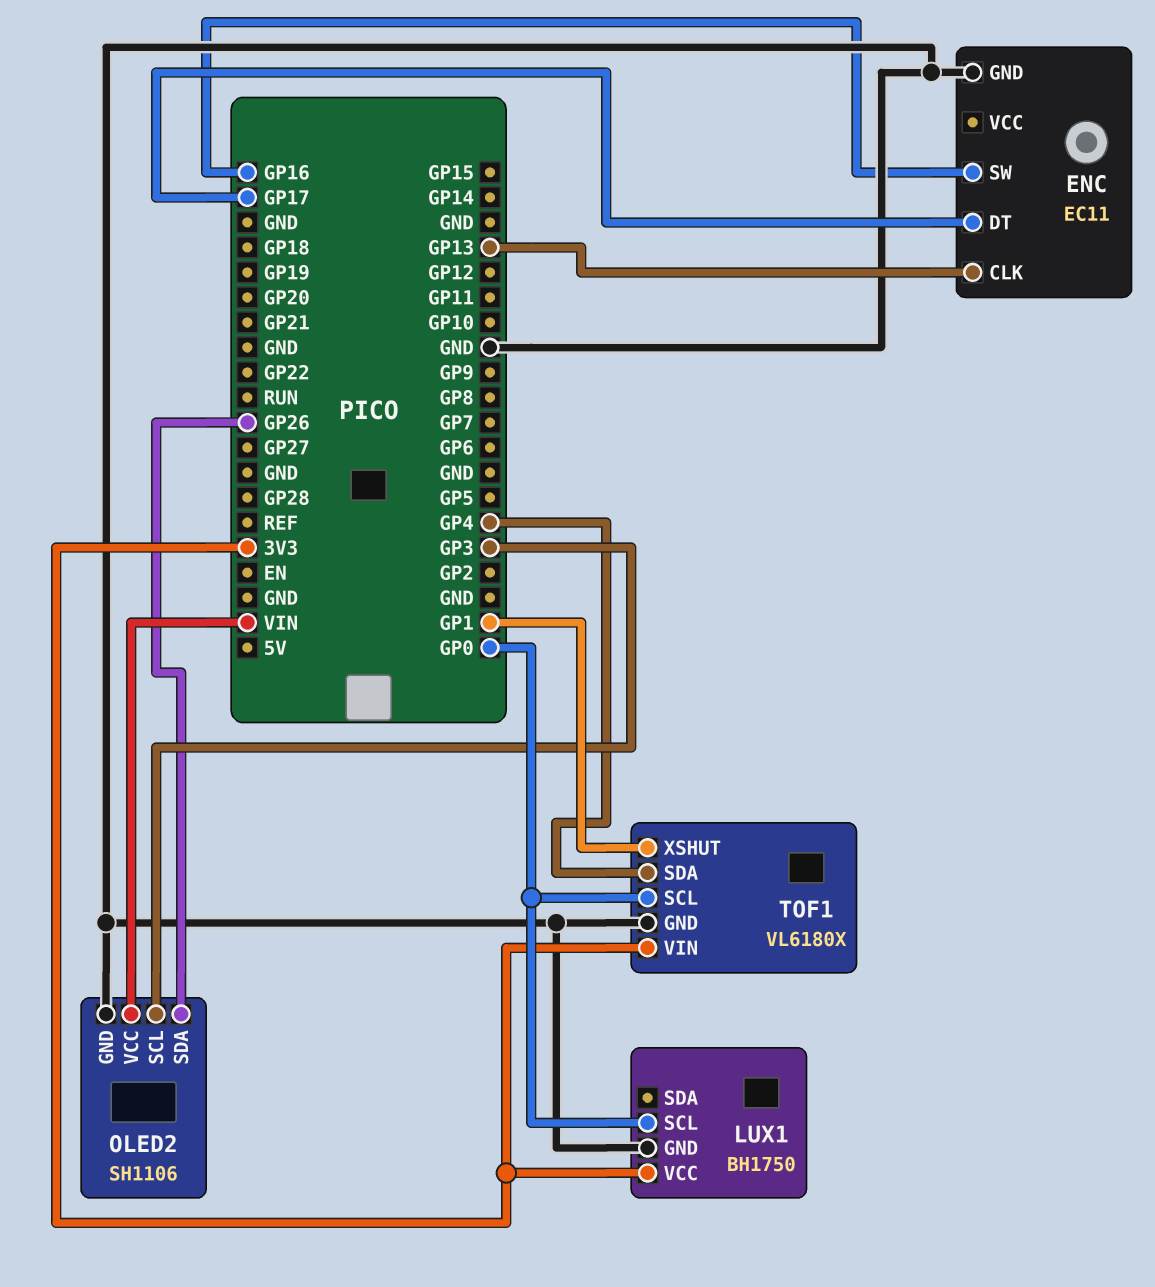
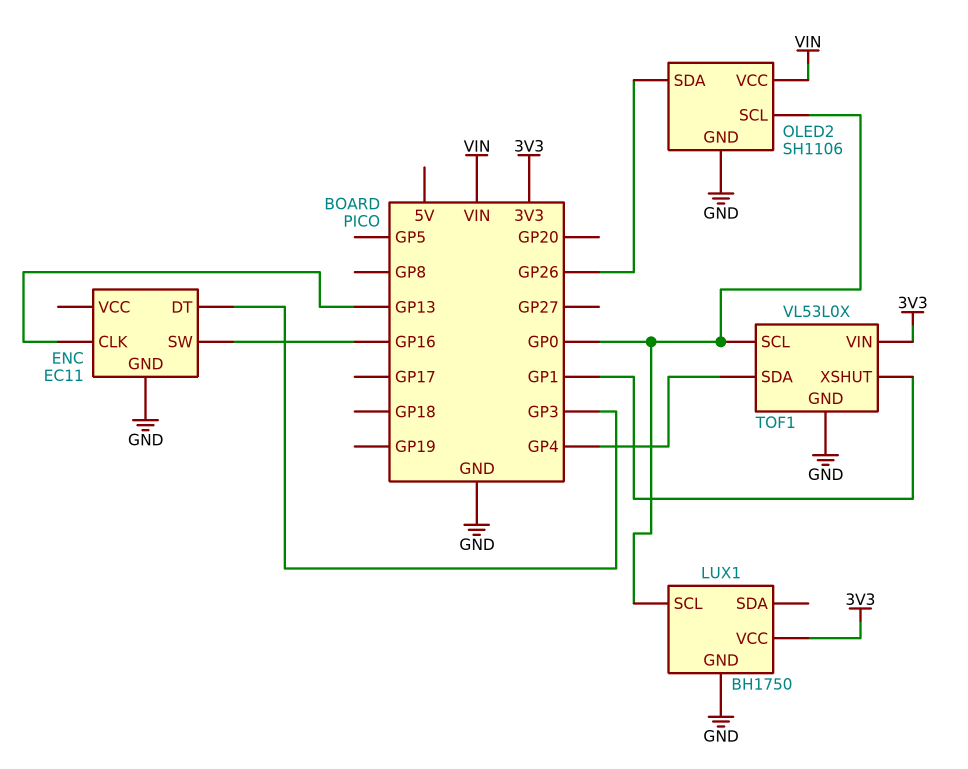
ENC pin DT: GP17 -> GP3
OLED2 pin SCL: GP3 -> GP0
TOF1: VL6180X -> VL53L0X

